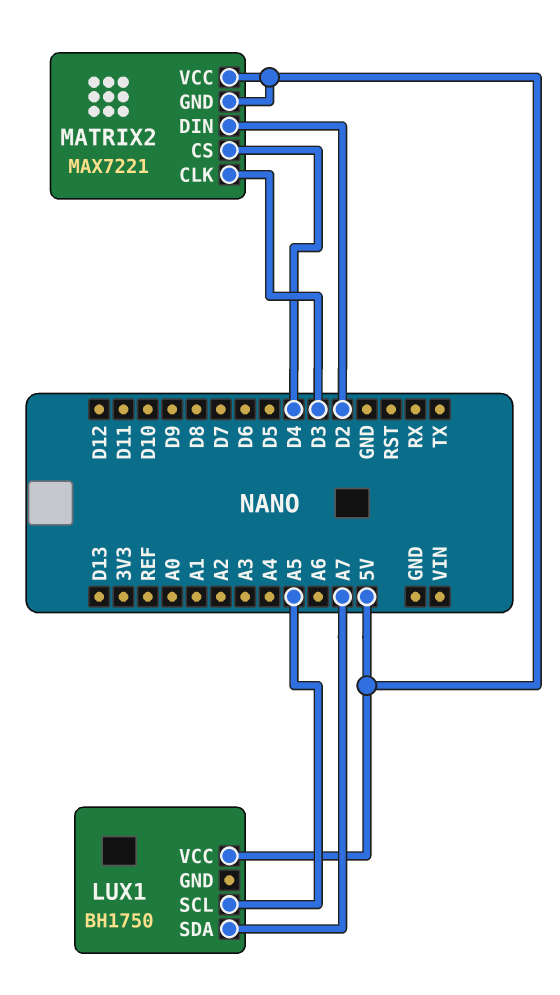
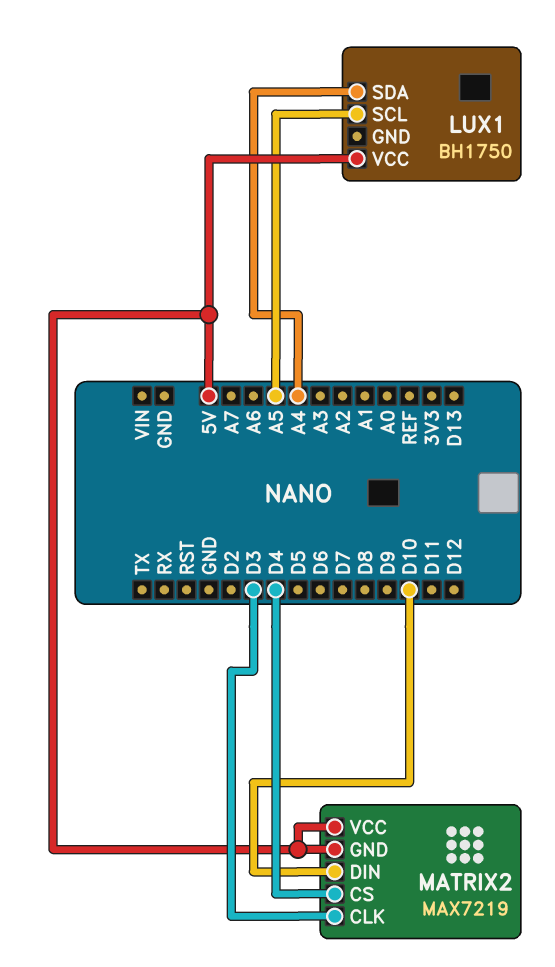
LUX1 pin SDA: A7 -> A4
MATRIX2: MAX7221 -> MAX7219
MATRIX2 pin DIN: D2 -> D10

